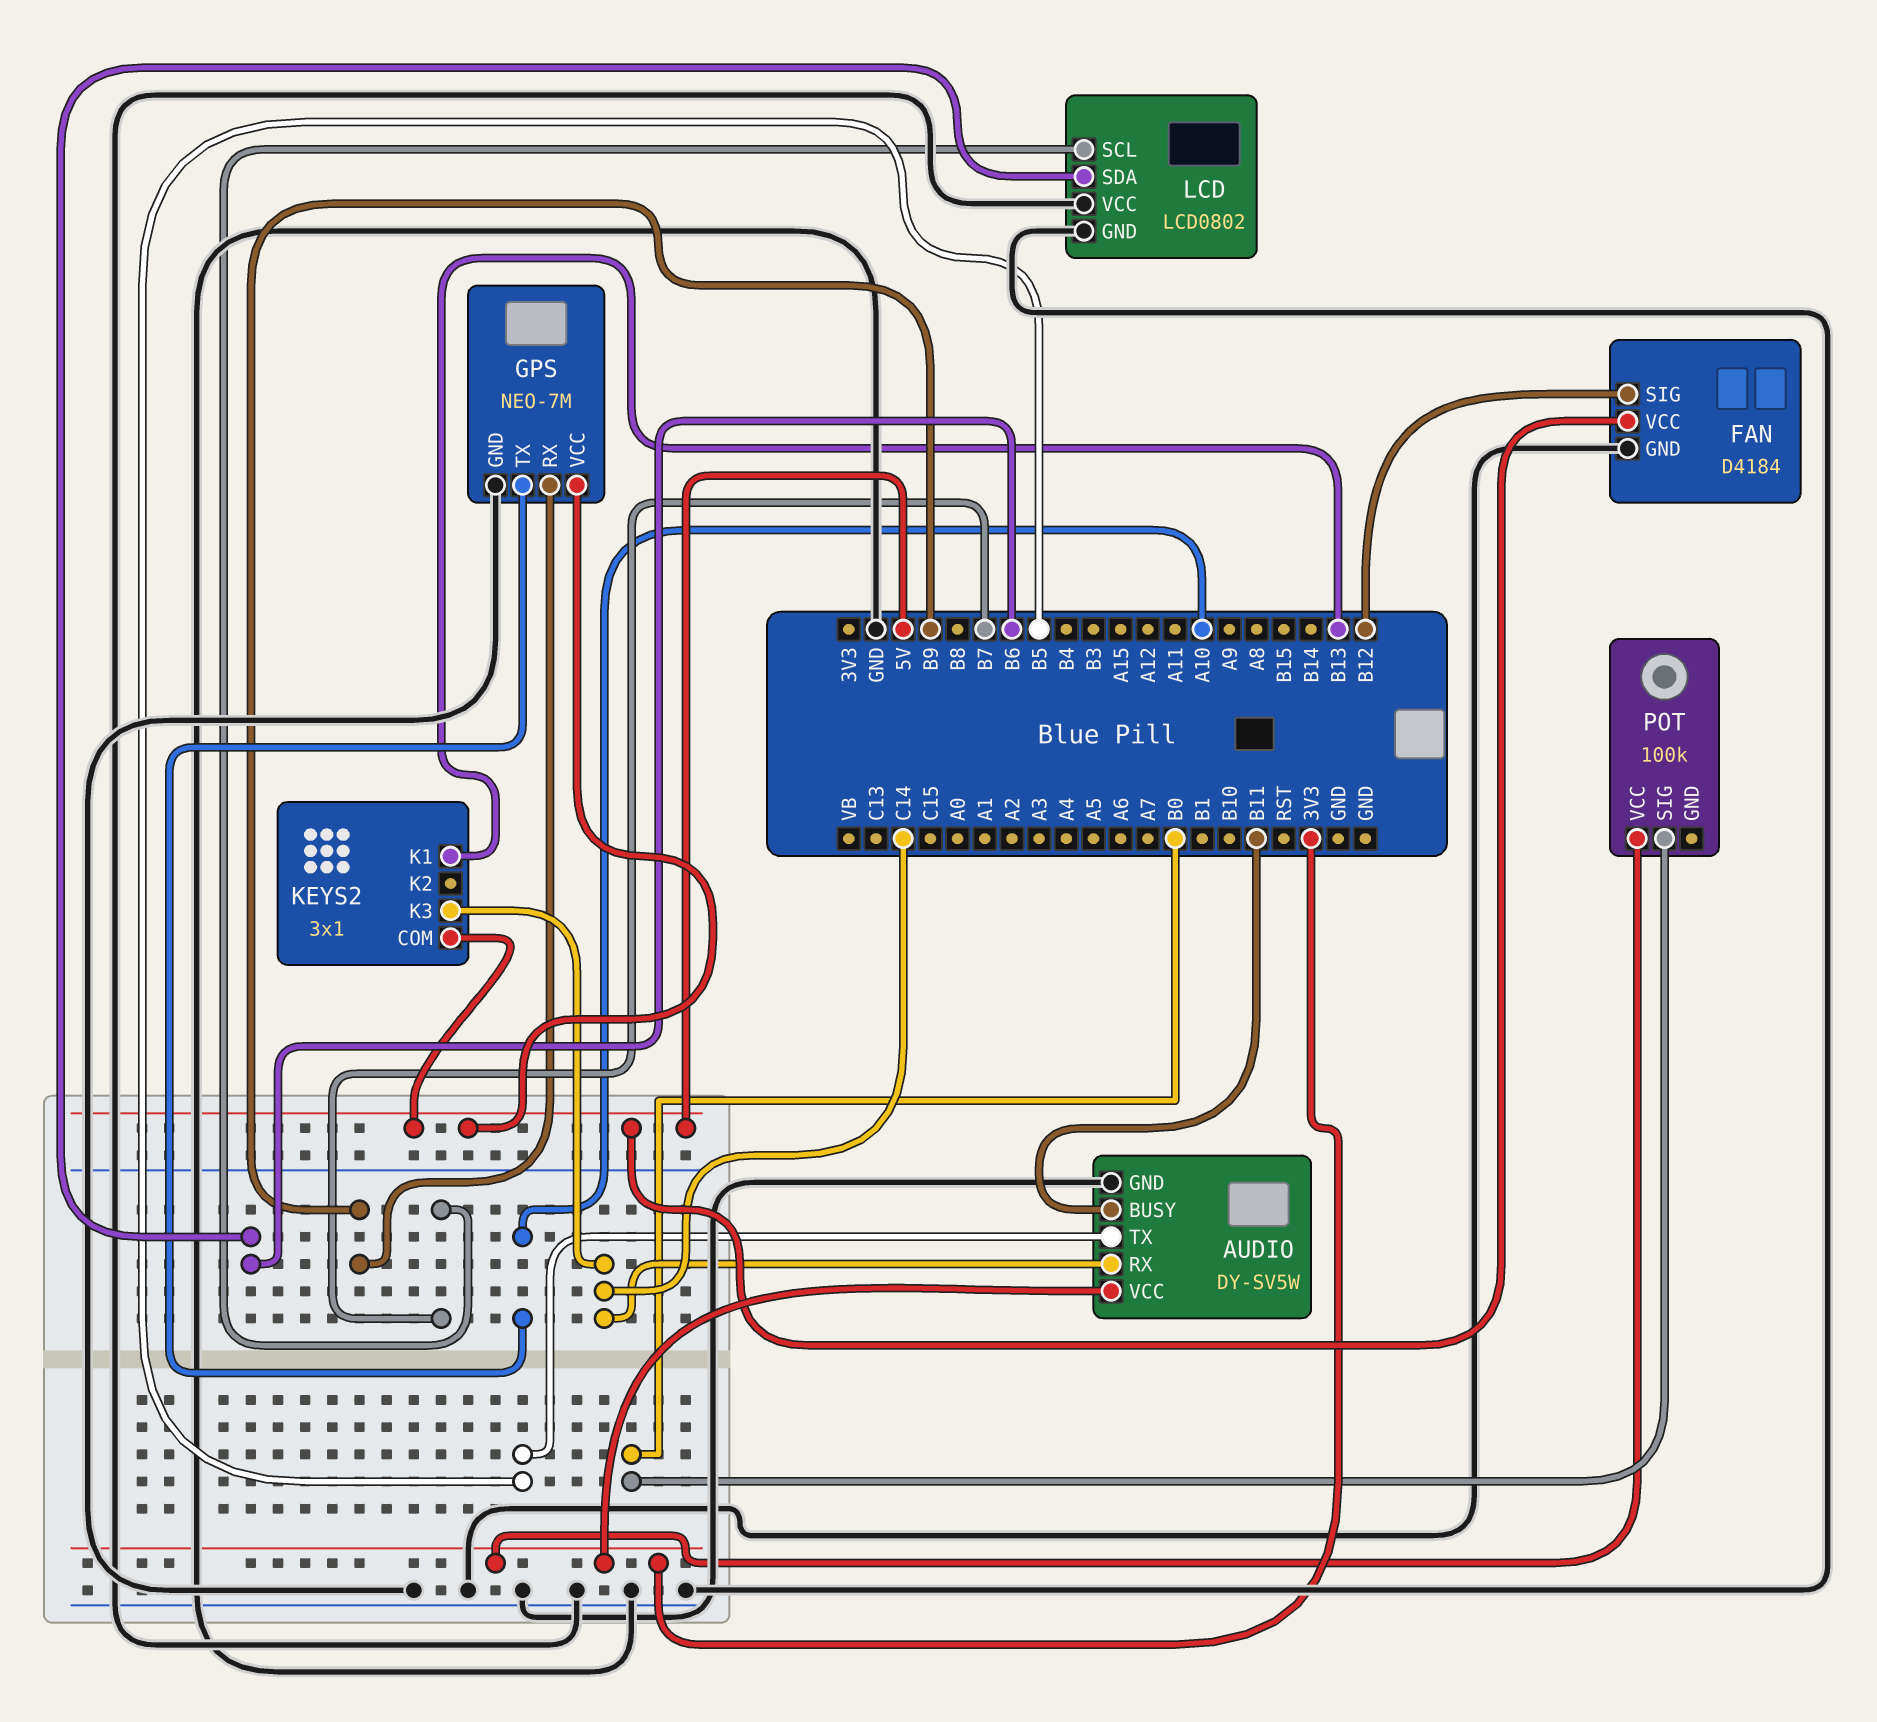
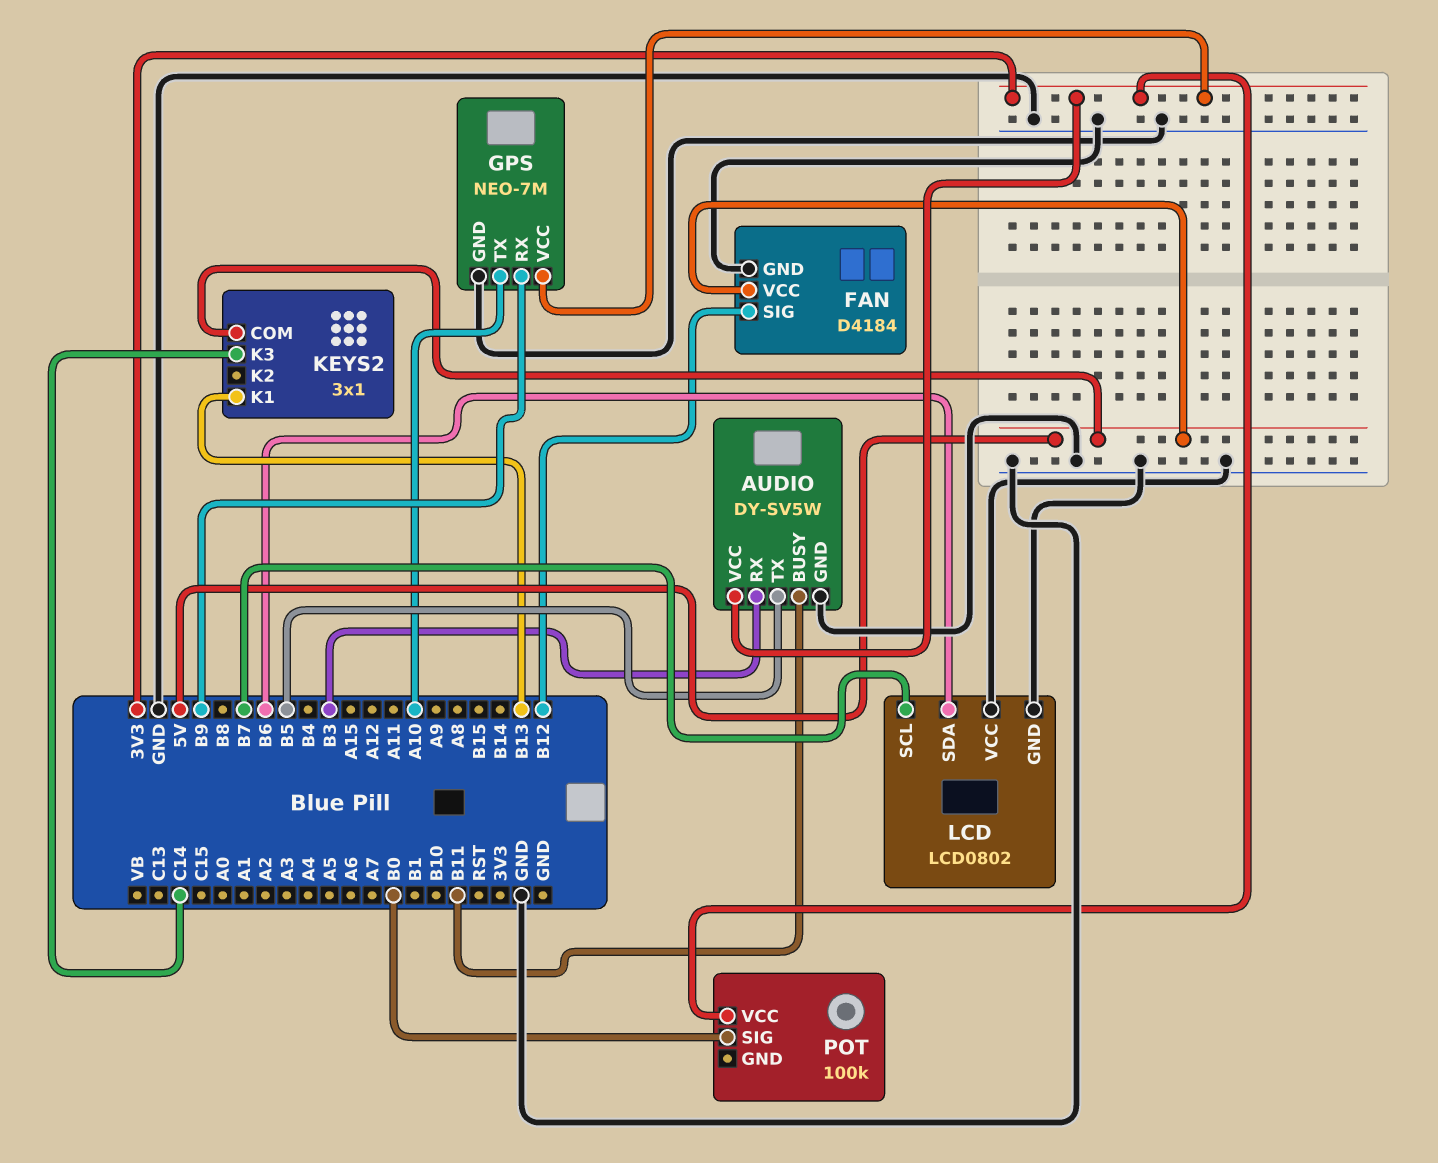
AUDIO pin RX: C14 -> B3
GPS pin VCC: 5V -> 3V3

